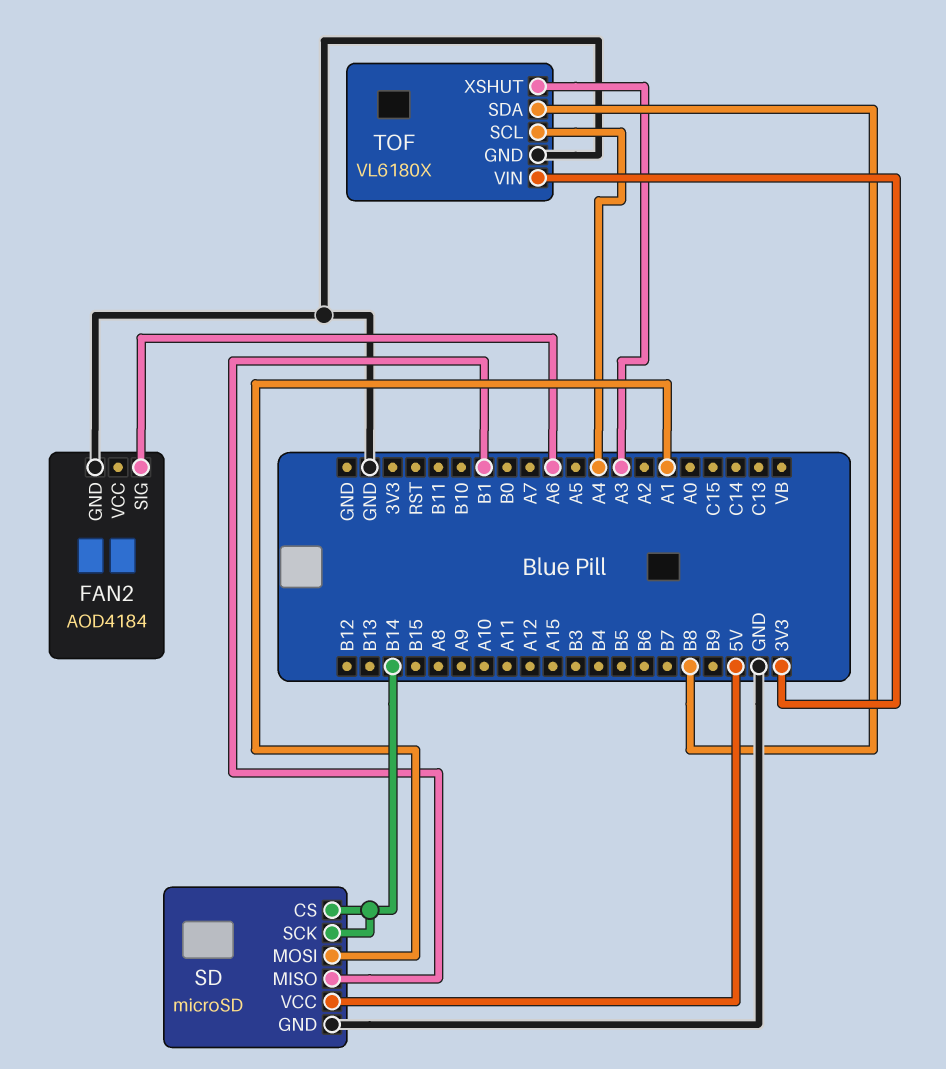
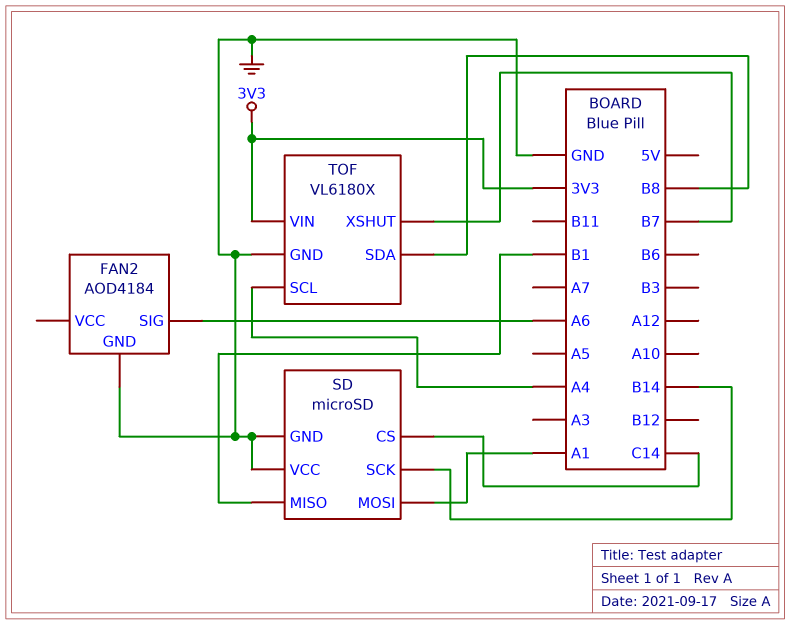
SD pin CS: B14 -> C14
SD pin VCC: 5V -> GND
TOF pin XSHUT: A3 -> B7

